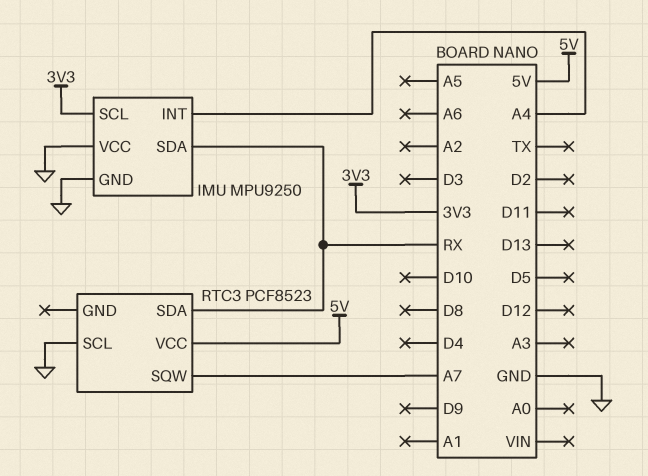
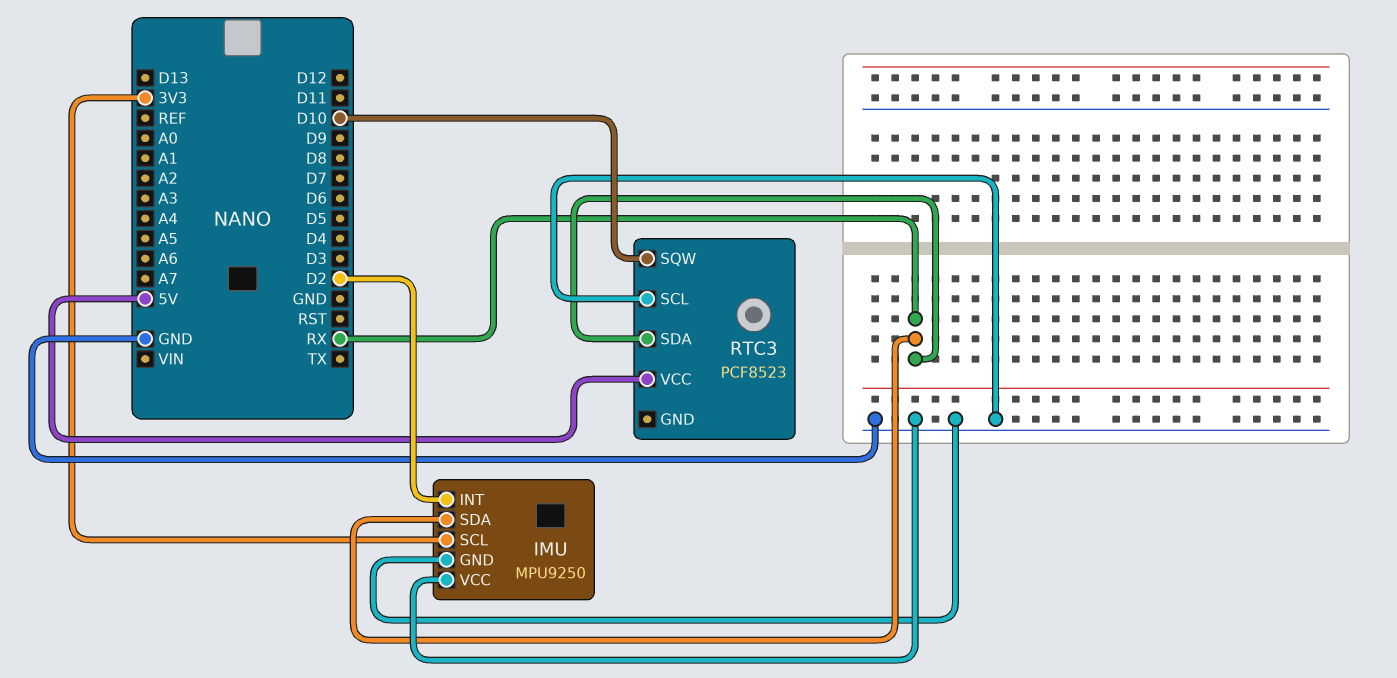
IMU pin INT: A4 -> D2
RTC3 pin SQW: A7 -> D10

